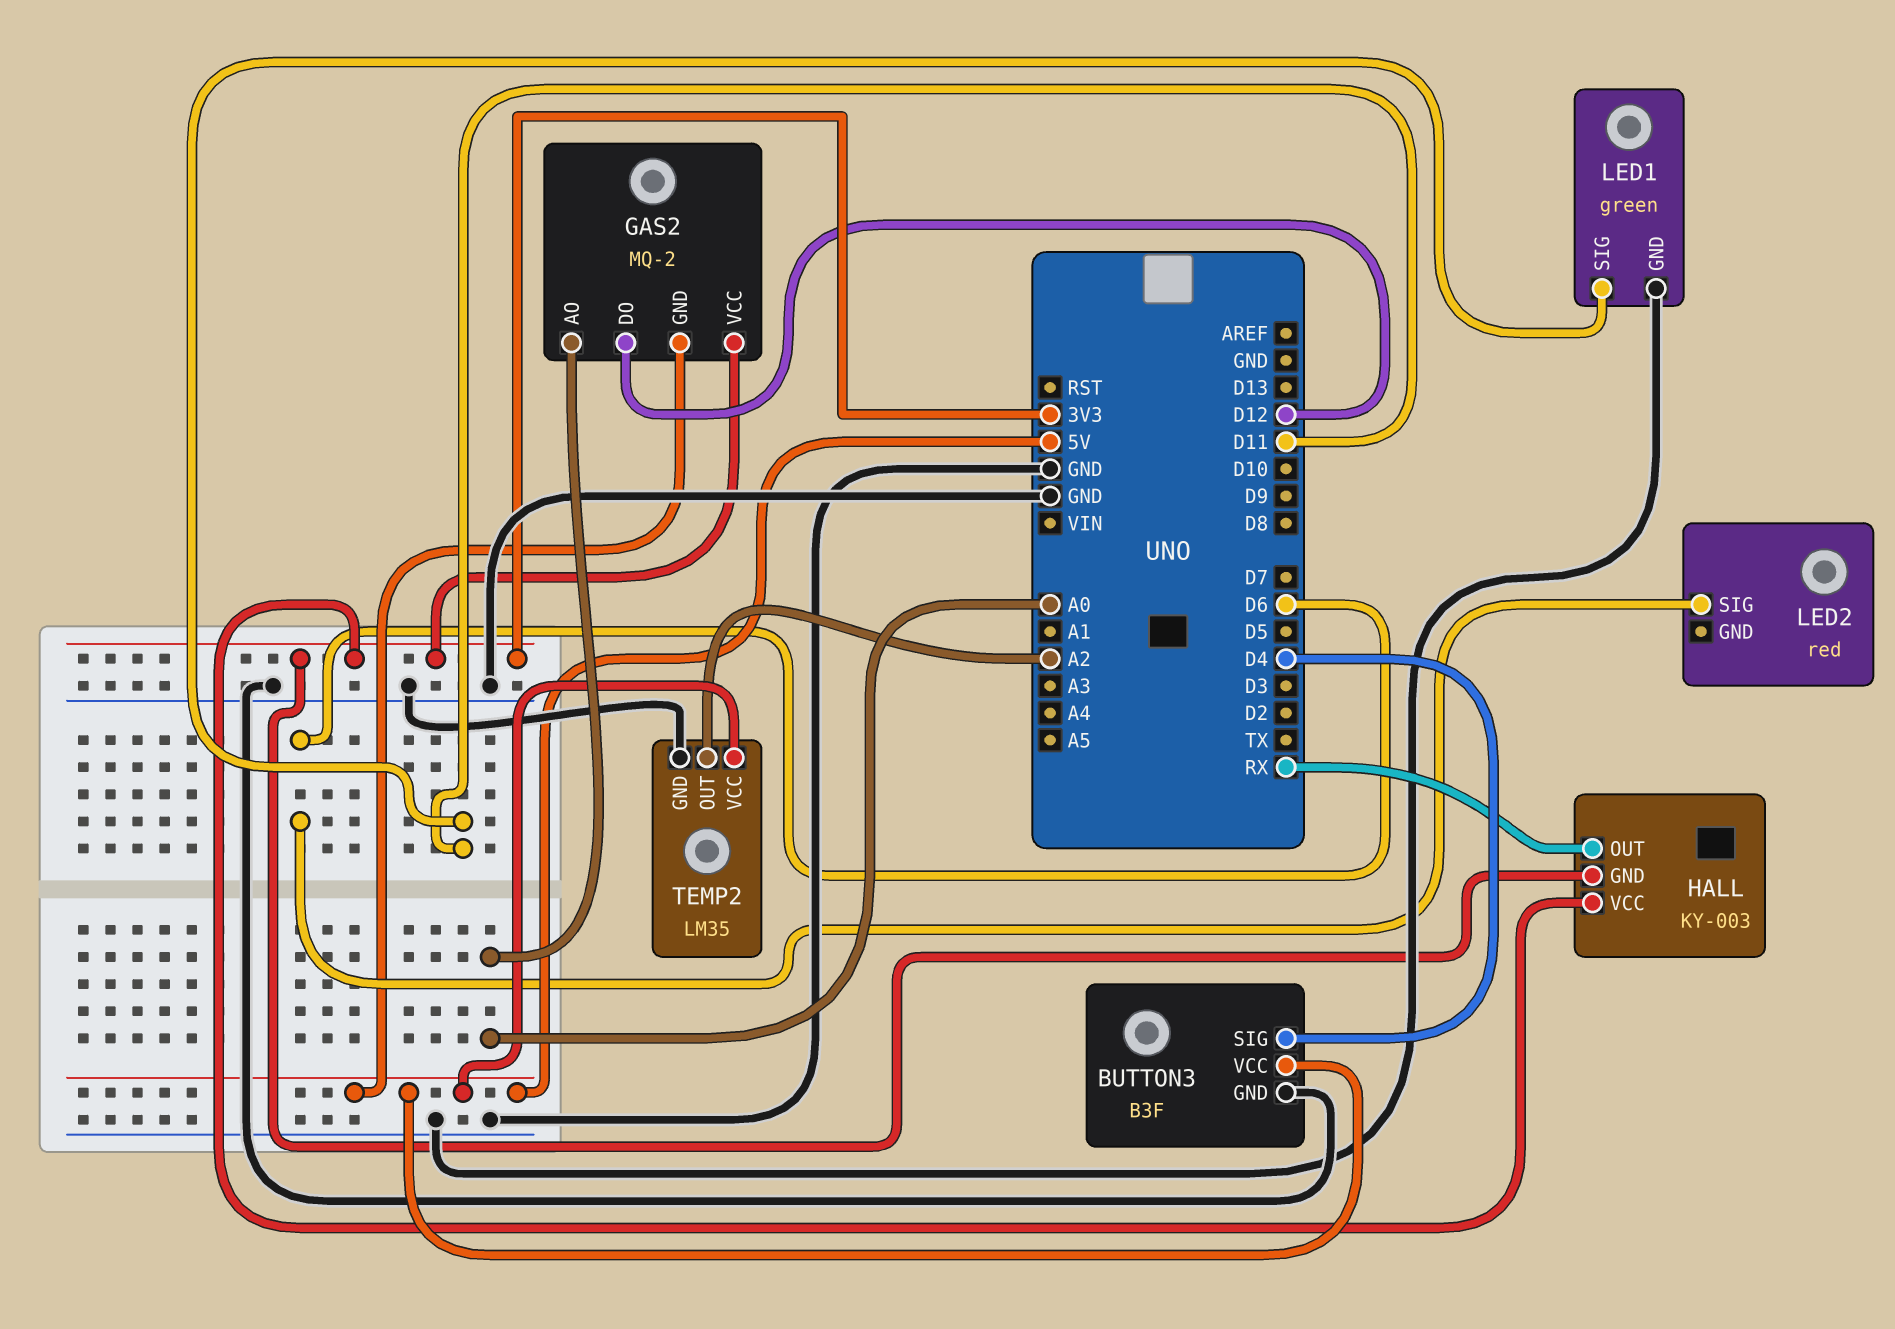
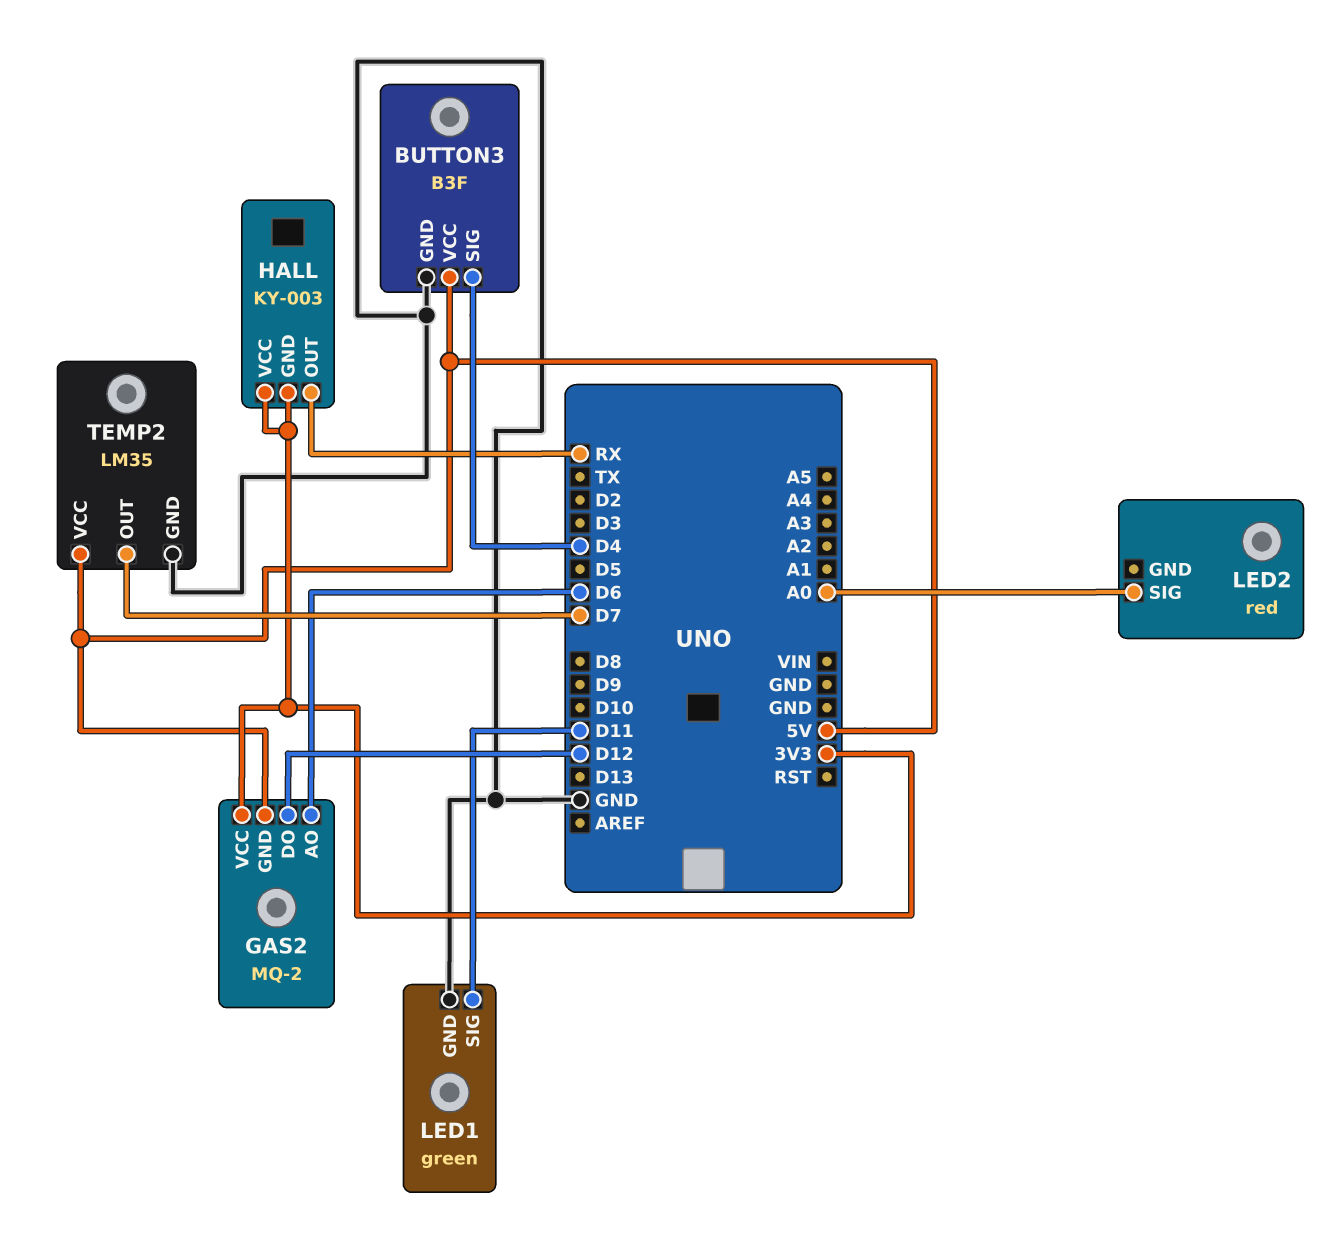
GAS2 pin AO: A0 -> D6
LED2 pin SIG: D6 -> A0
TEMP2 pin OUT: A2 -> D7

